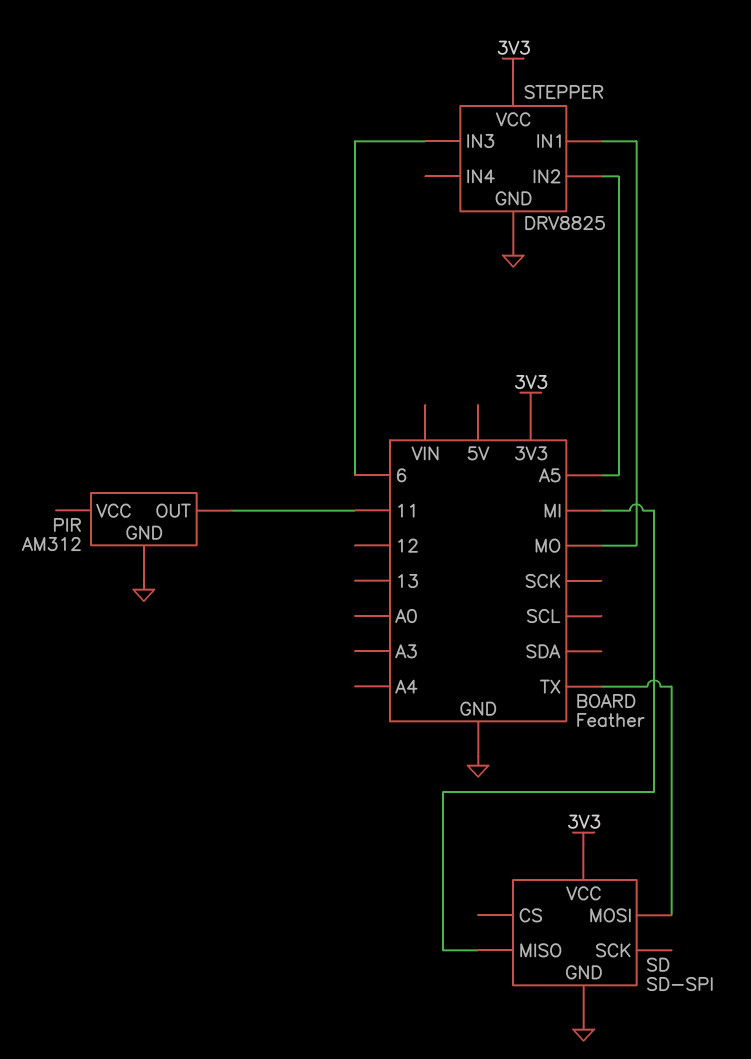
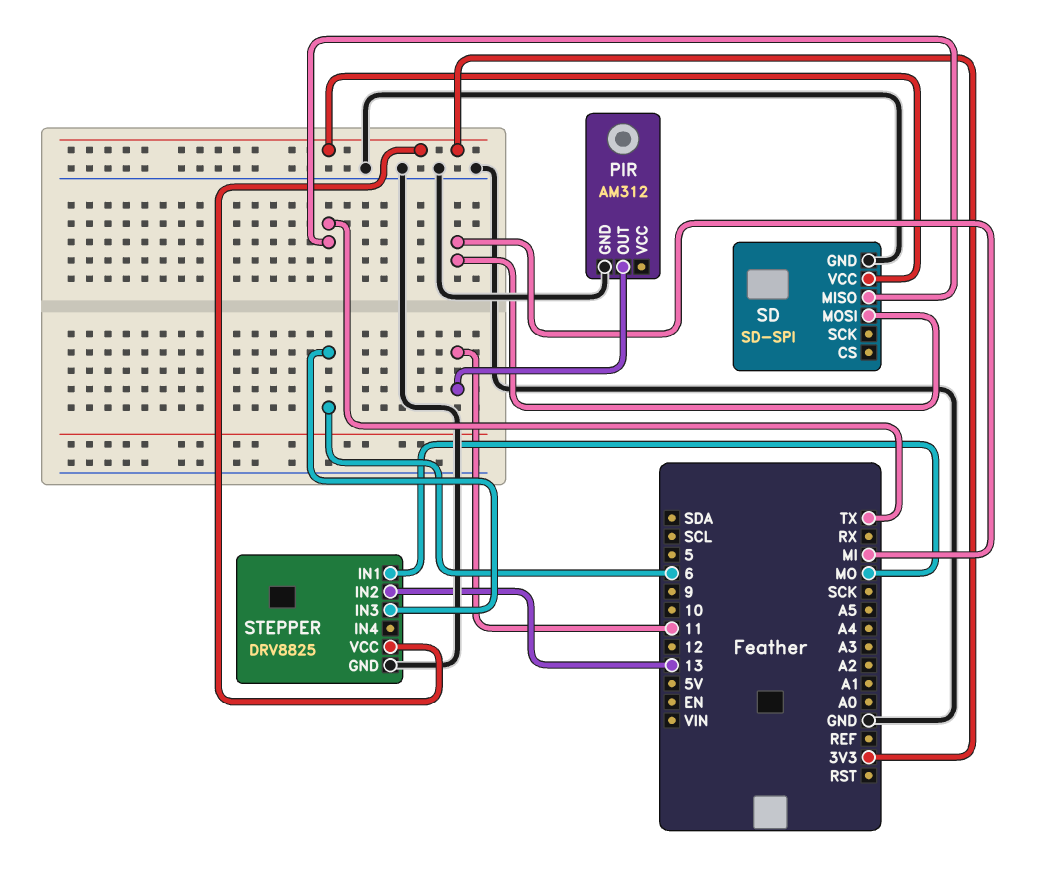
SD pin MISO: MI -> TX
SD pin MOSI: TX -> MI
STEPPER pin IN2: A5 -> 13

